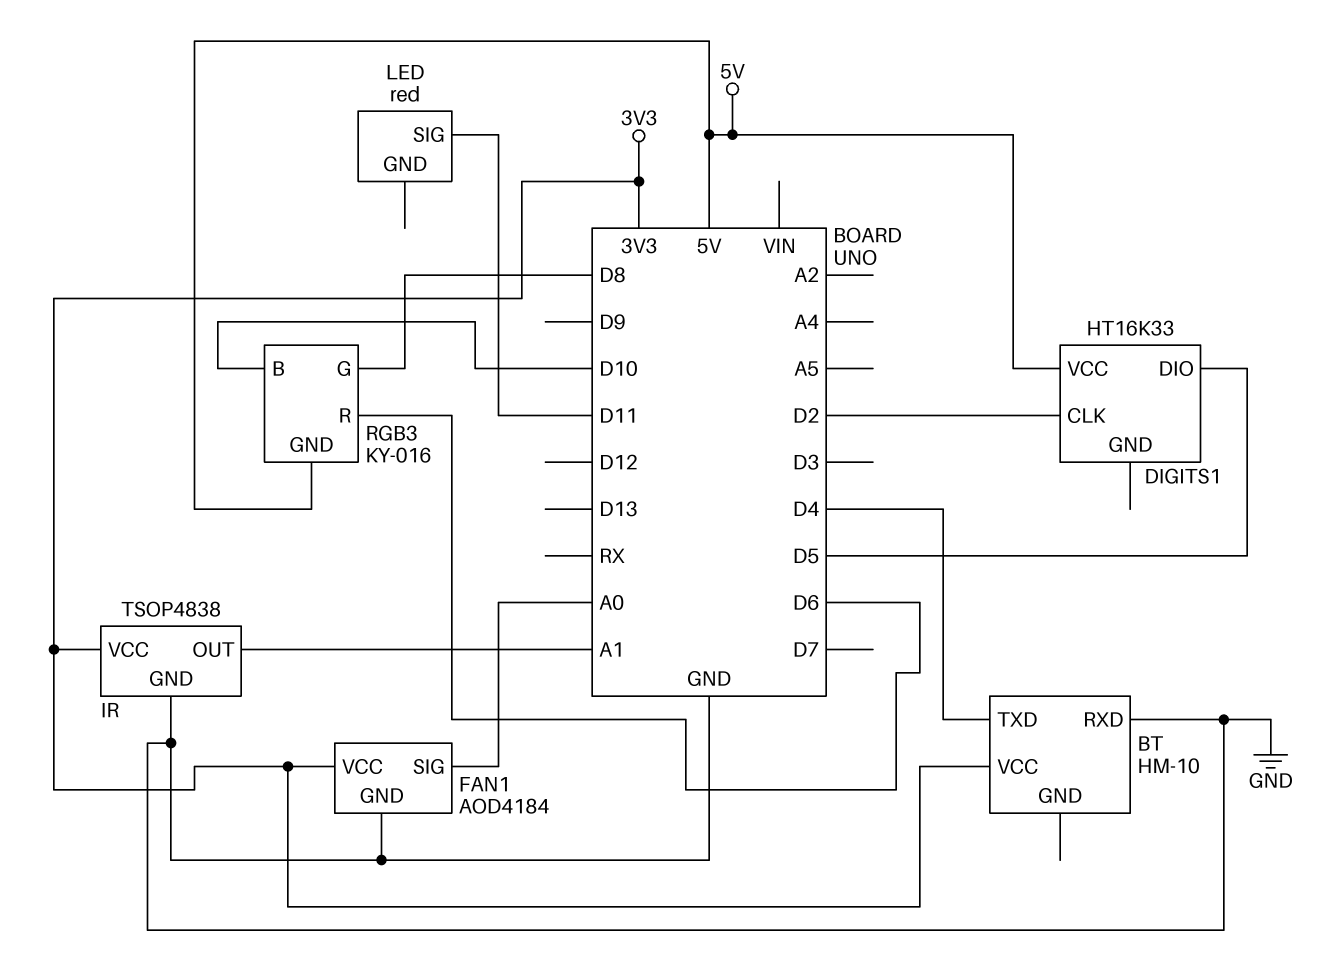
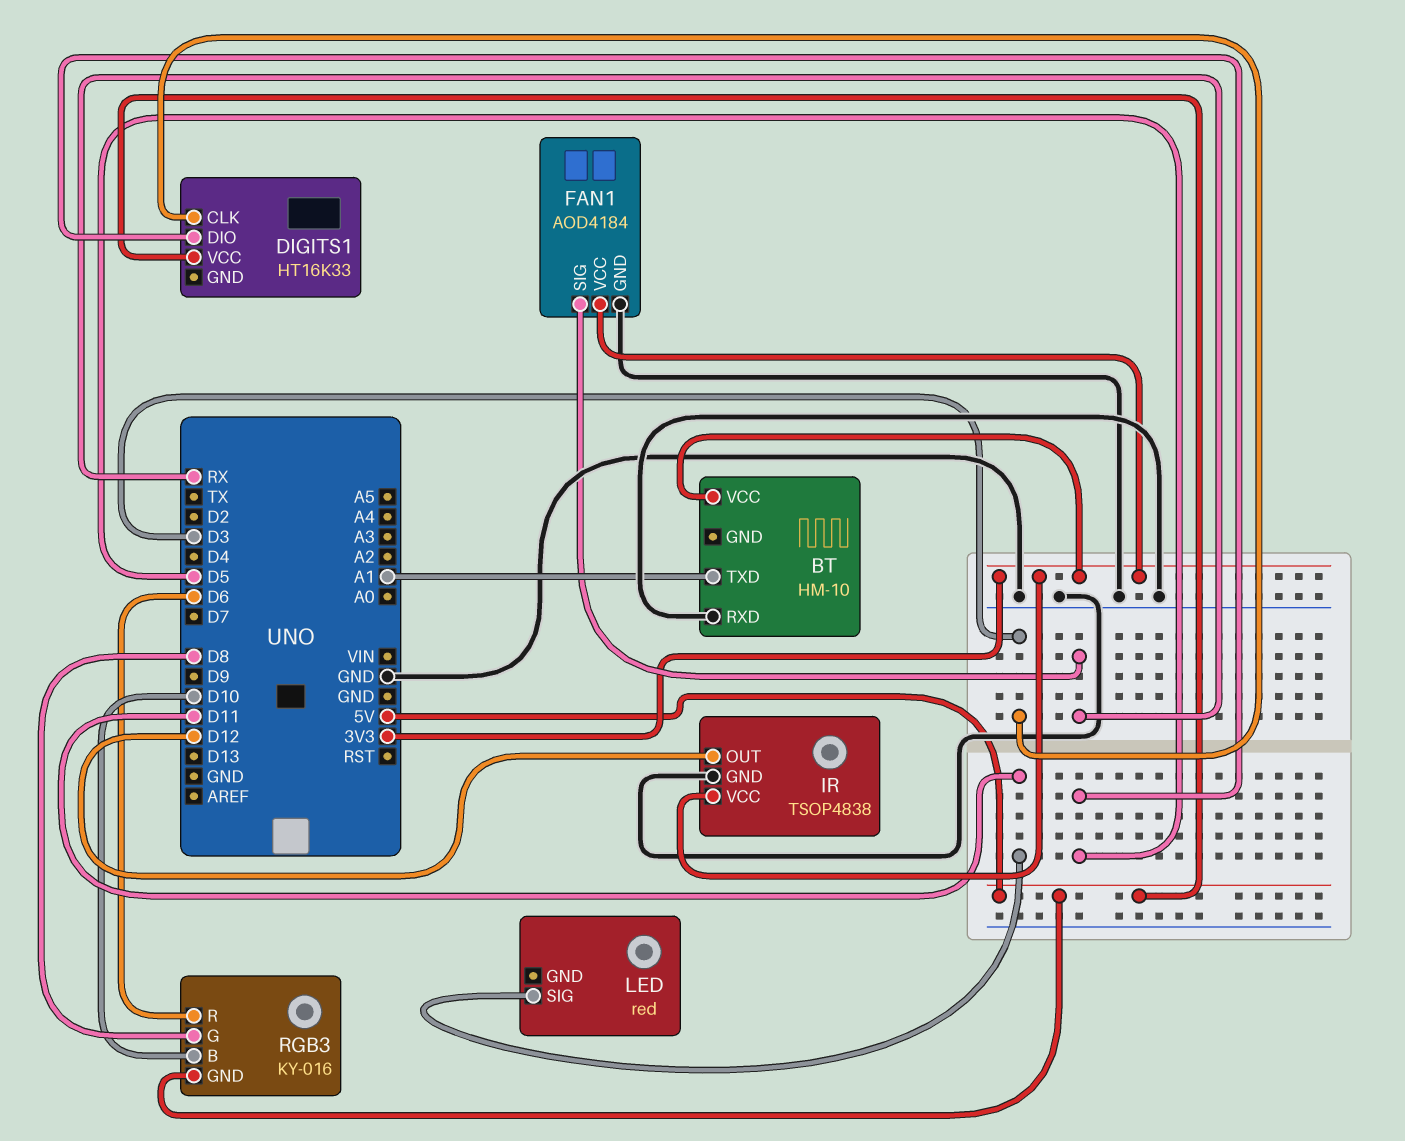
BT pin TXD: D4 -> A1
DIGITS1 pin CLK: D2 -> D3
FAN1 pin SIG: A0 -> RX
IR pin OUT: A1 -> D12

